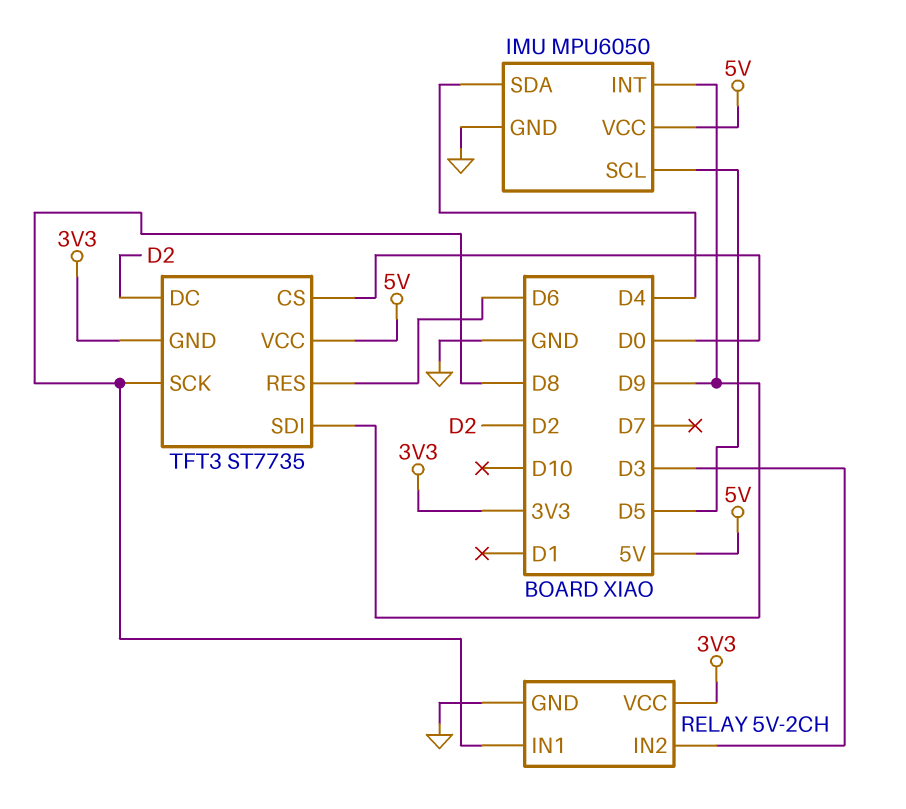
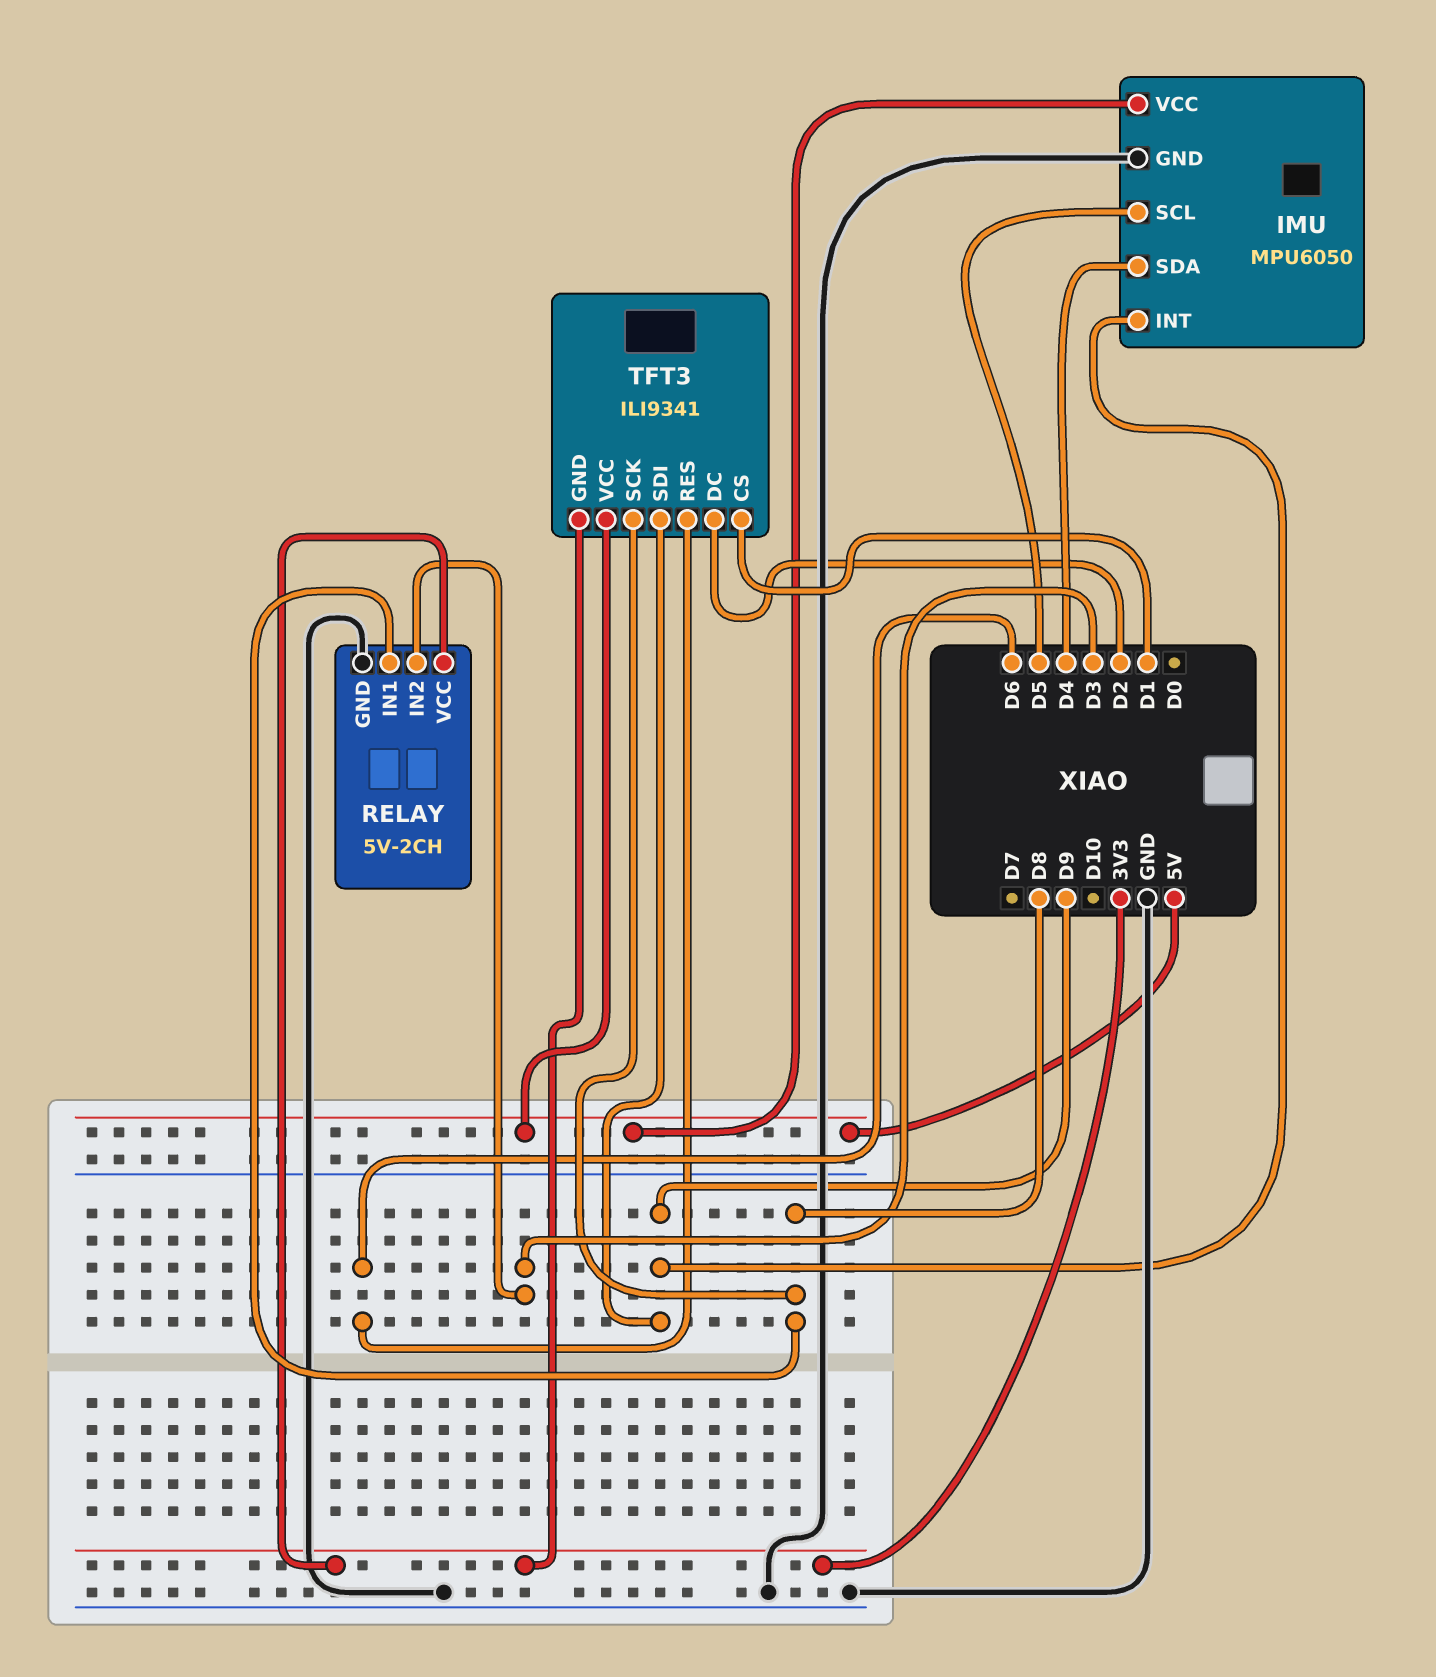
TFT3: ST7735 -> ILI9341
TFT3 pin CS: D0 -> D1

